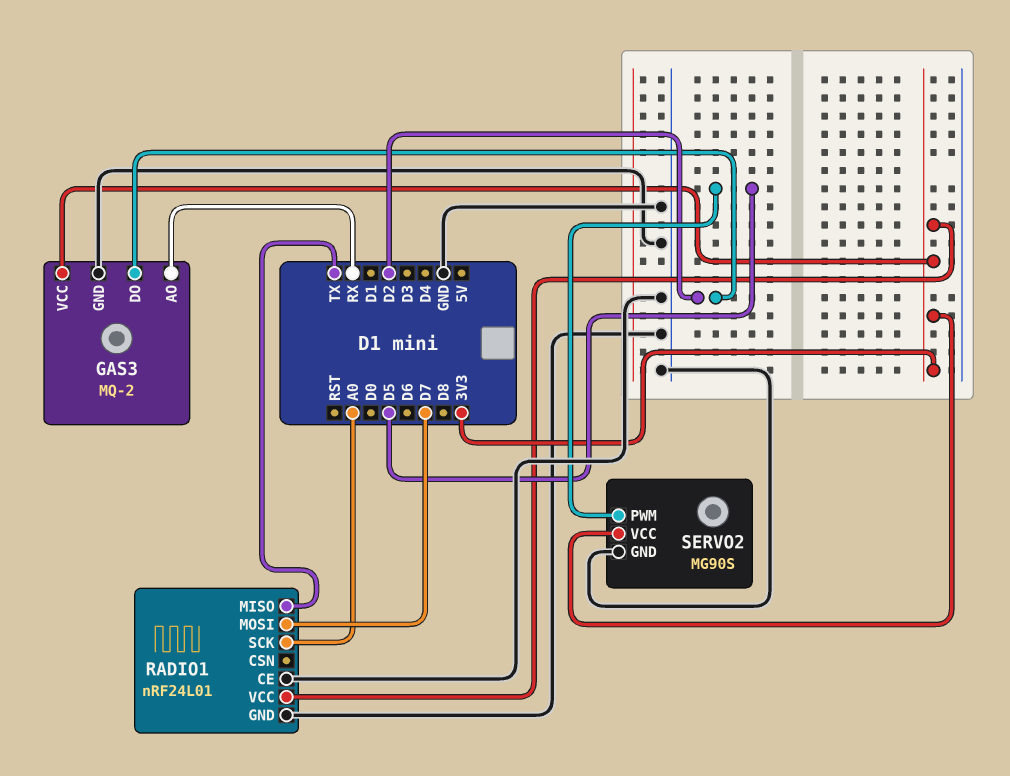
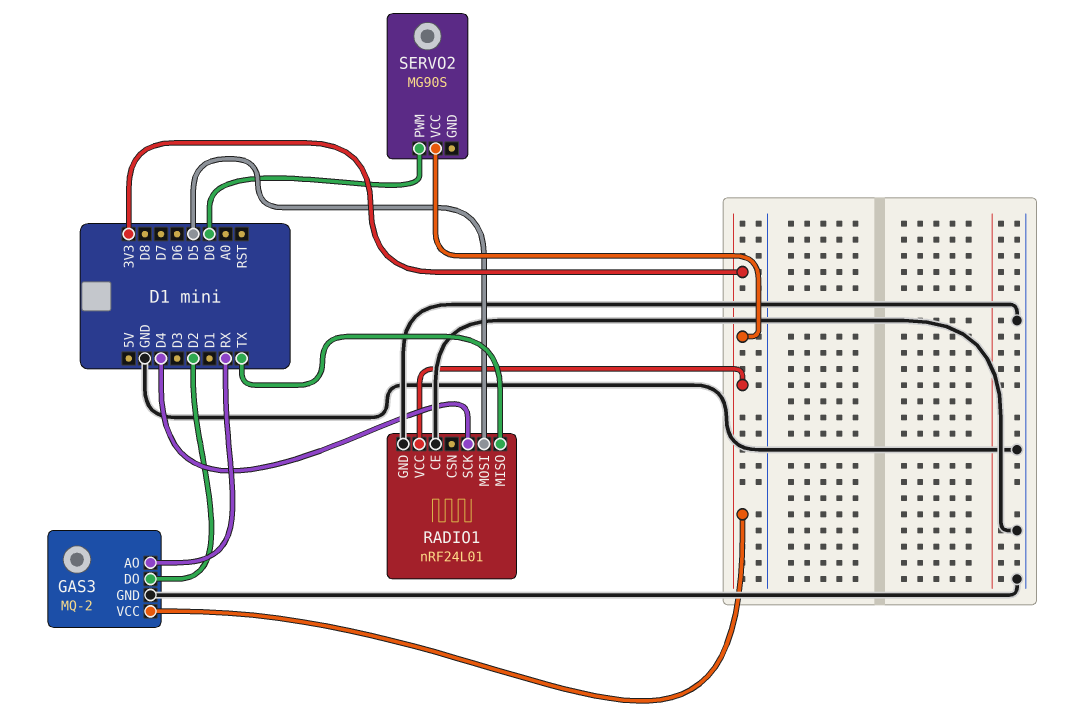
RADIO1 pin MOSI: D7 -> D5
RADIO1 pin SCK: A0 -> D4
SERVO2 pin GND: GND -> none
SERVO2 pin PWM: D5 -> D0

